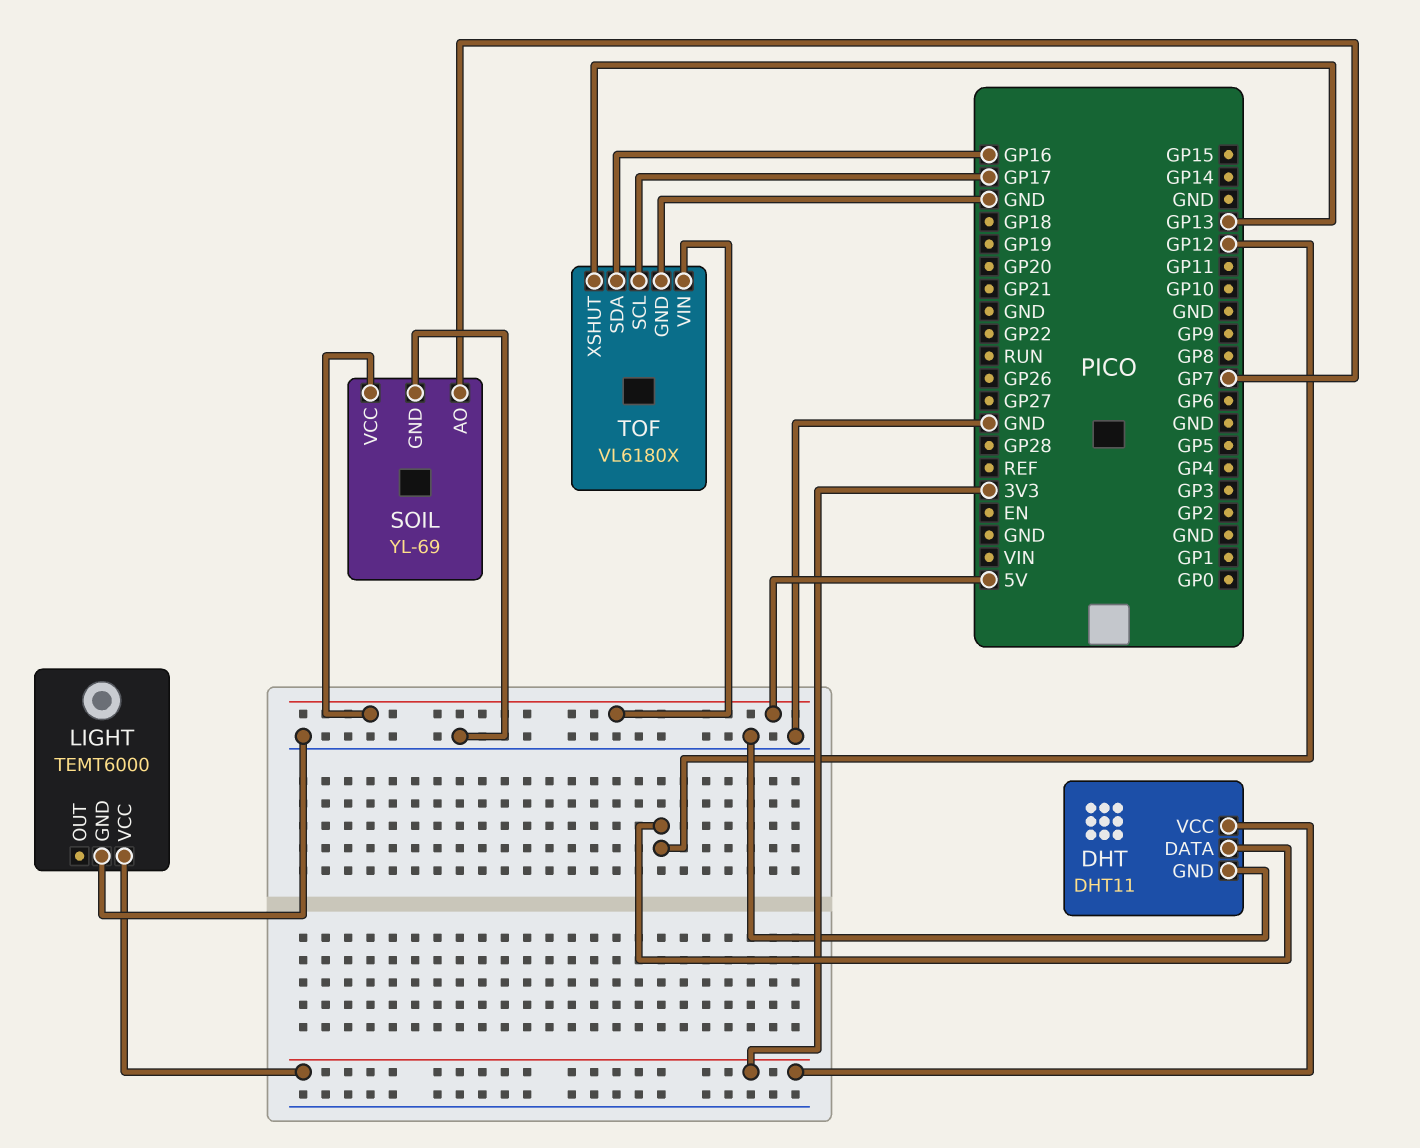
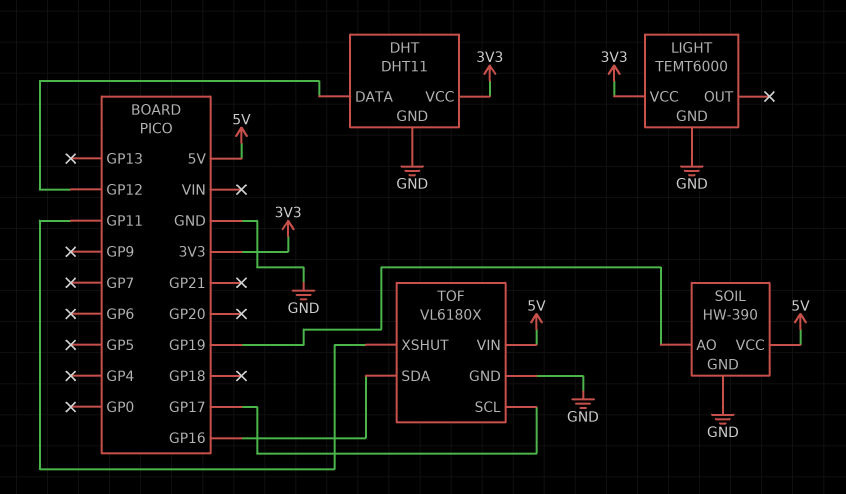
SOIL: YL-69 -> HW-390
SOIL pin AO: GP7 -> GP19
TOF pin XSHUT: GP13 -> GP11

